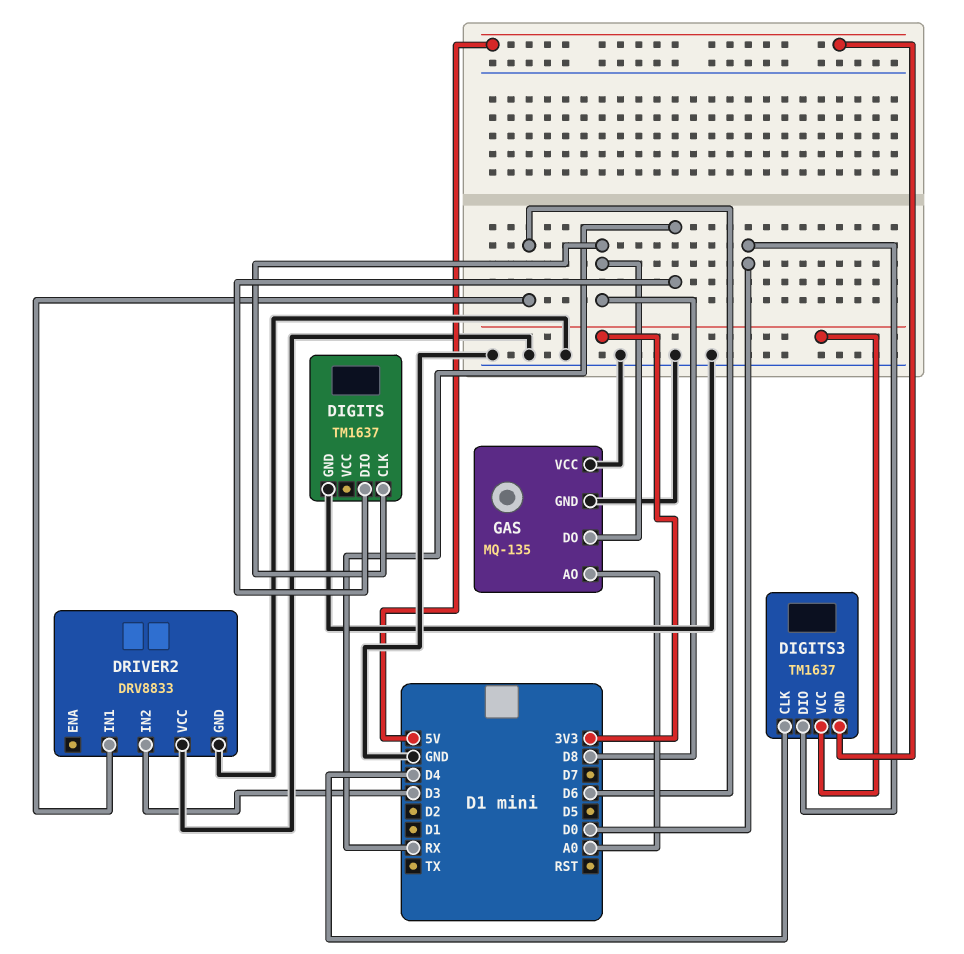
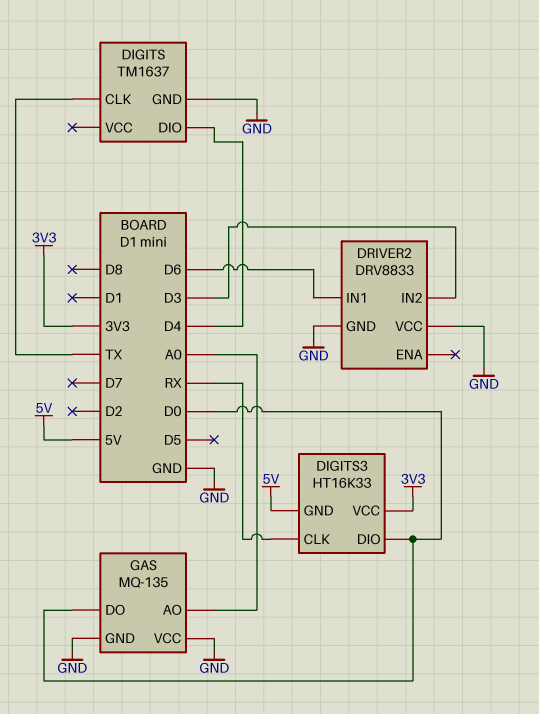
DIGITS pin CLK: D8 -> TX
DIGITS pin DIO: RX -> D4
DIGITS3: TM1637 -> HT16K33
DIGITS3 pin CLK: D4 -> RX
GAS pin DO: D8 -> D0

